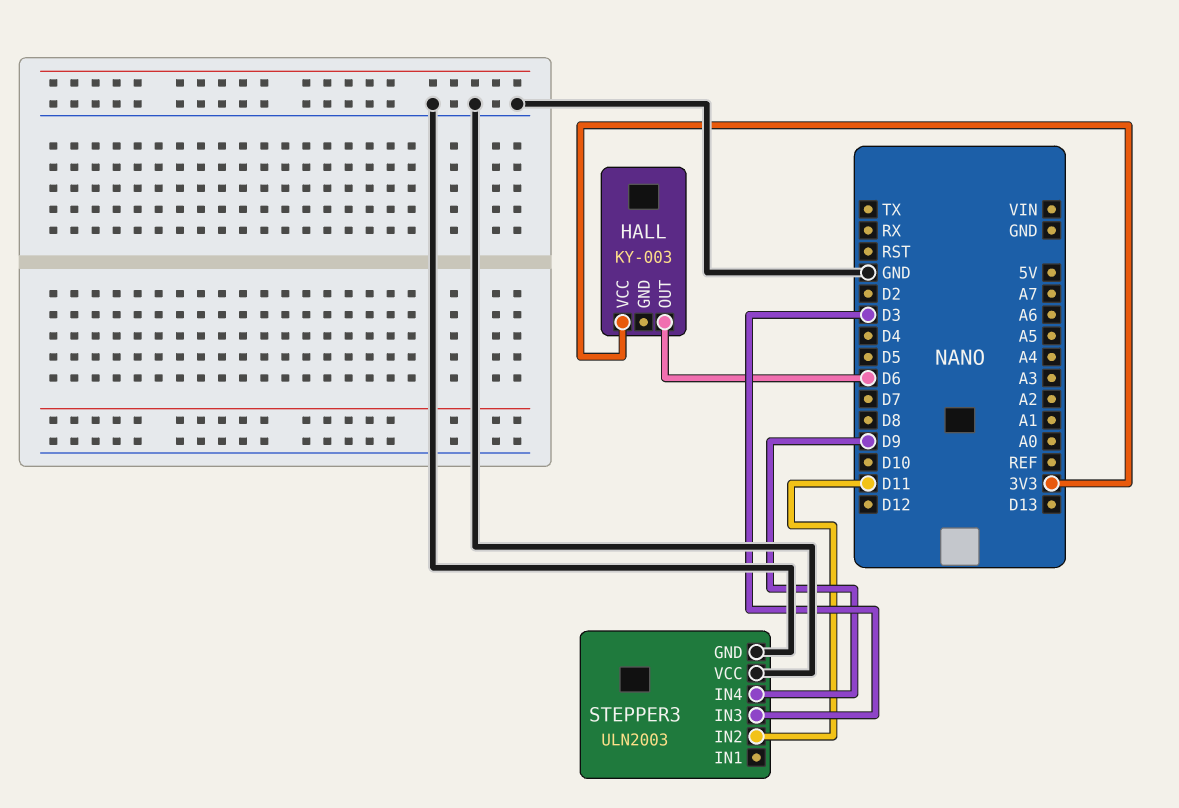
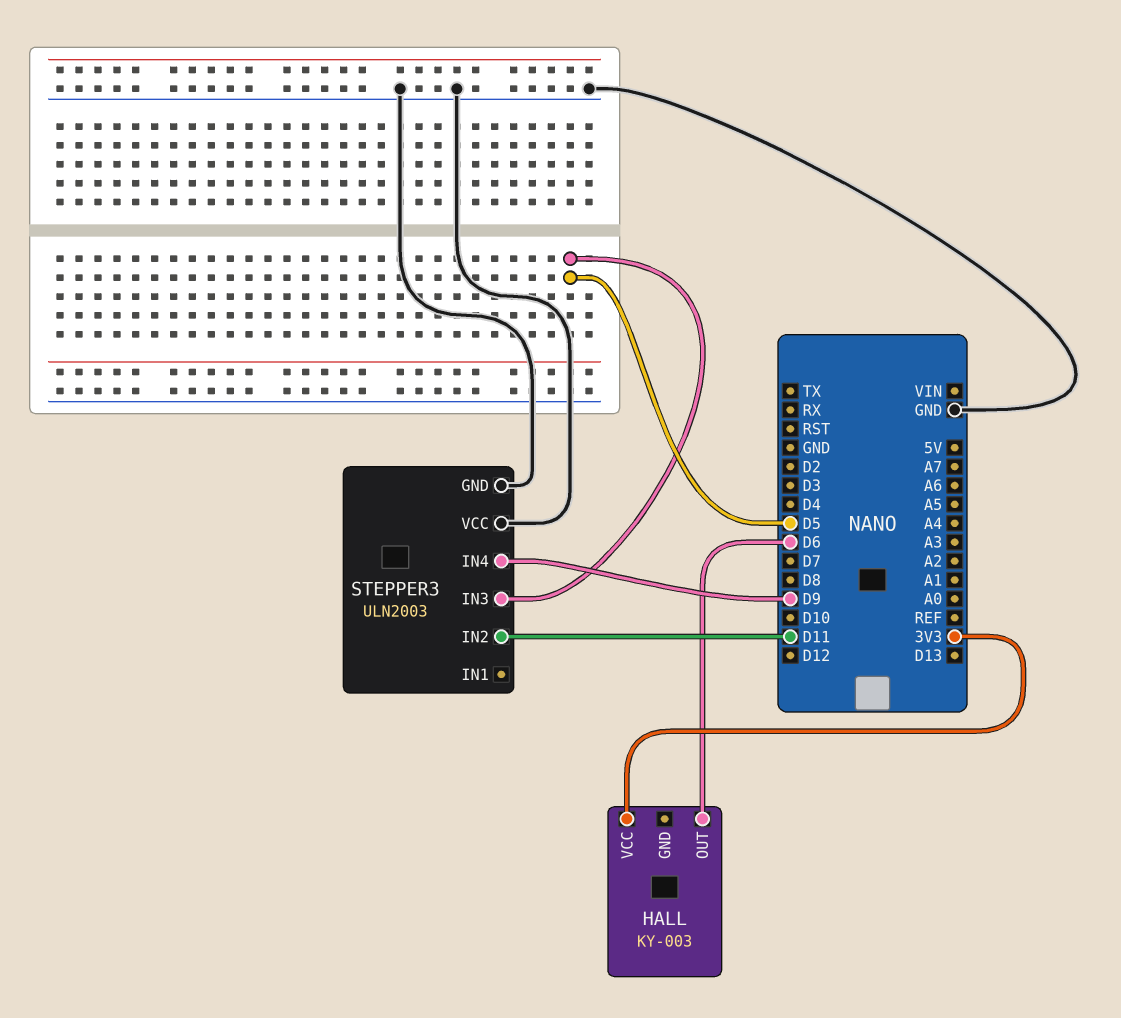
STEPPER3 pin IN3: D3 -> D5

